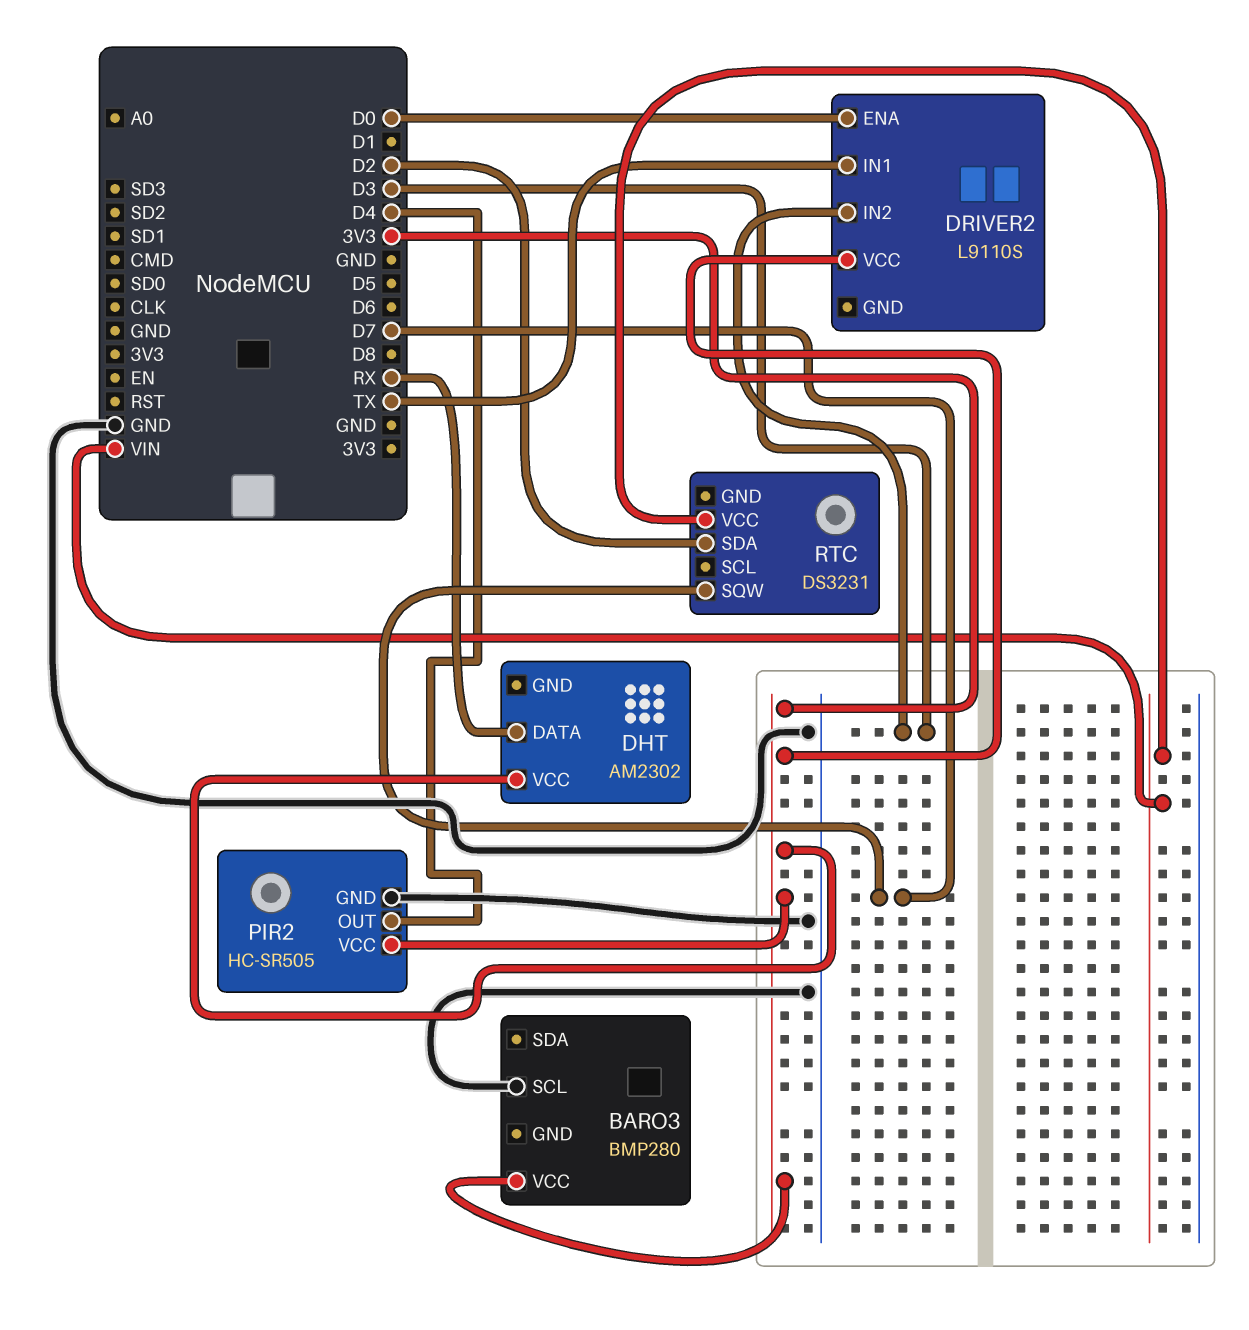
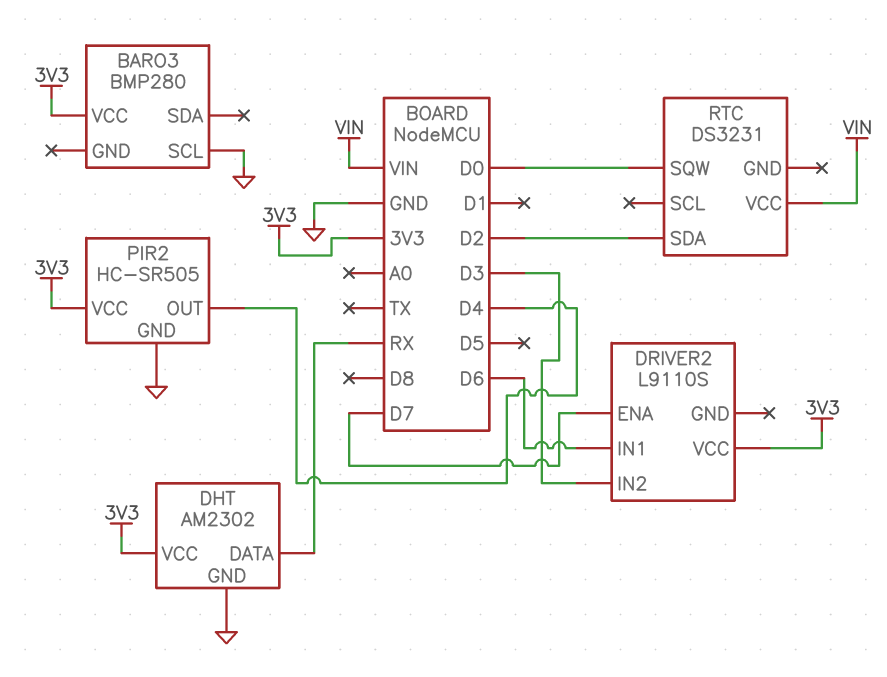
DHT pin GND: none -> GND
DRIVER2 pin ENA: D0 -> D7
DRIVER2 pin IN1: TX -> D6
RTC pin SQW: D7 -> D0

